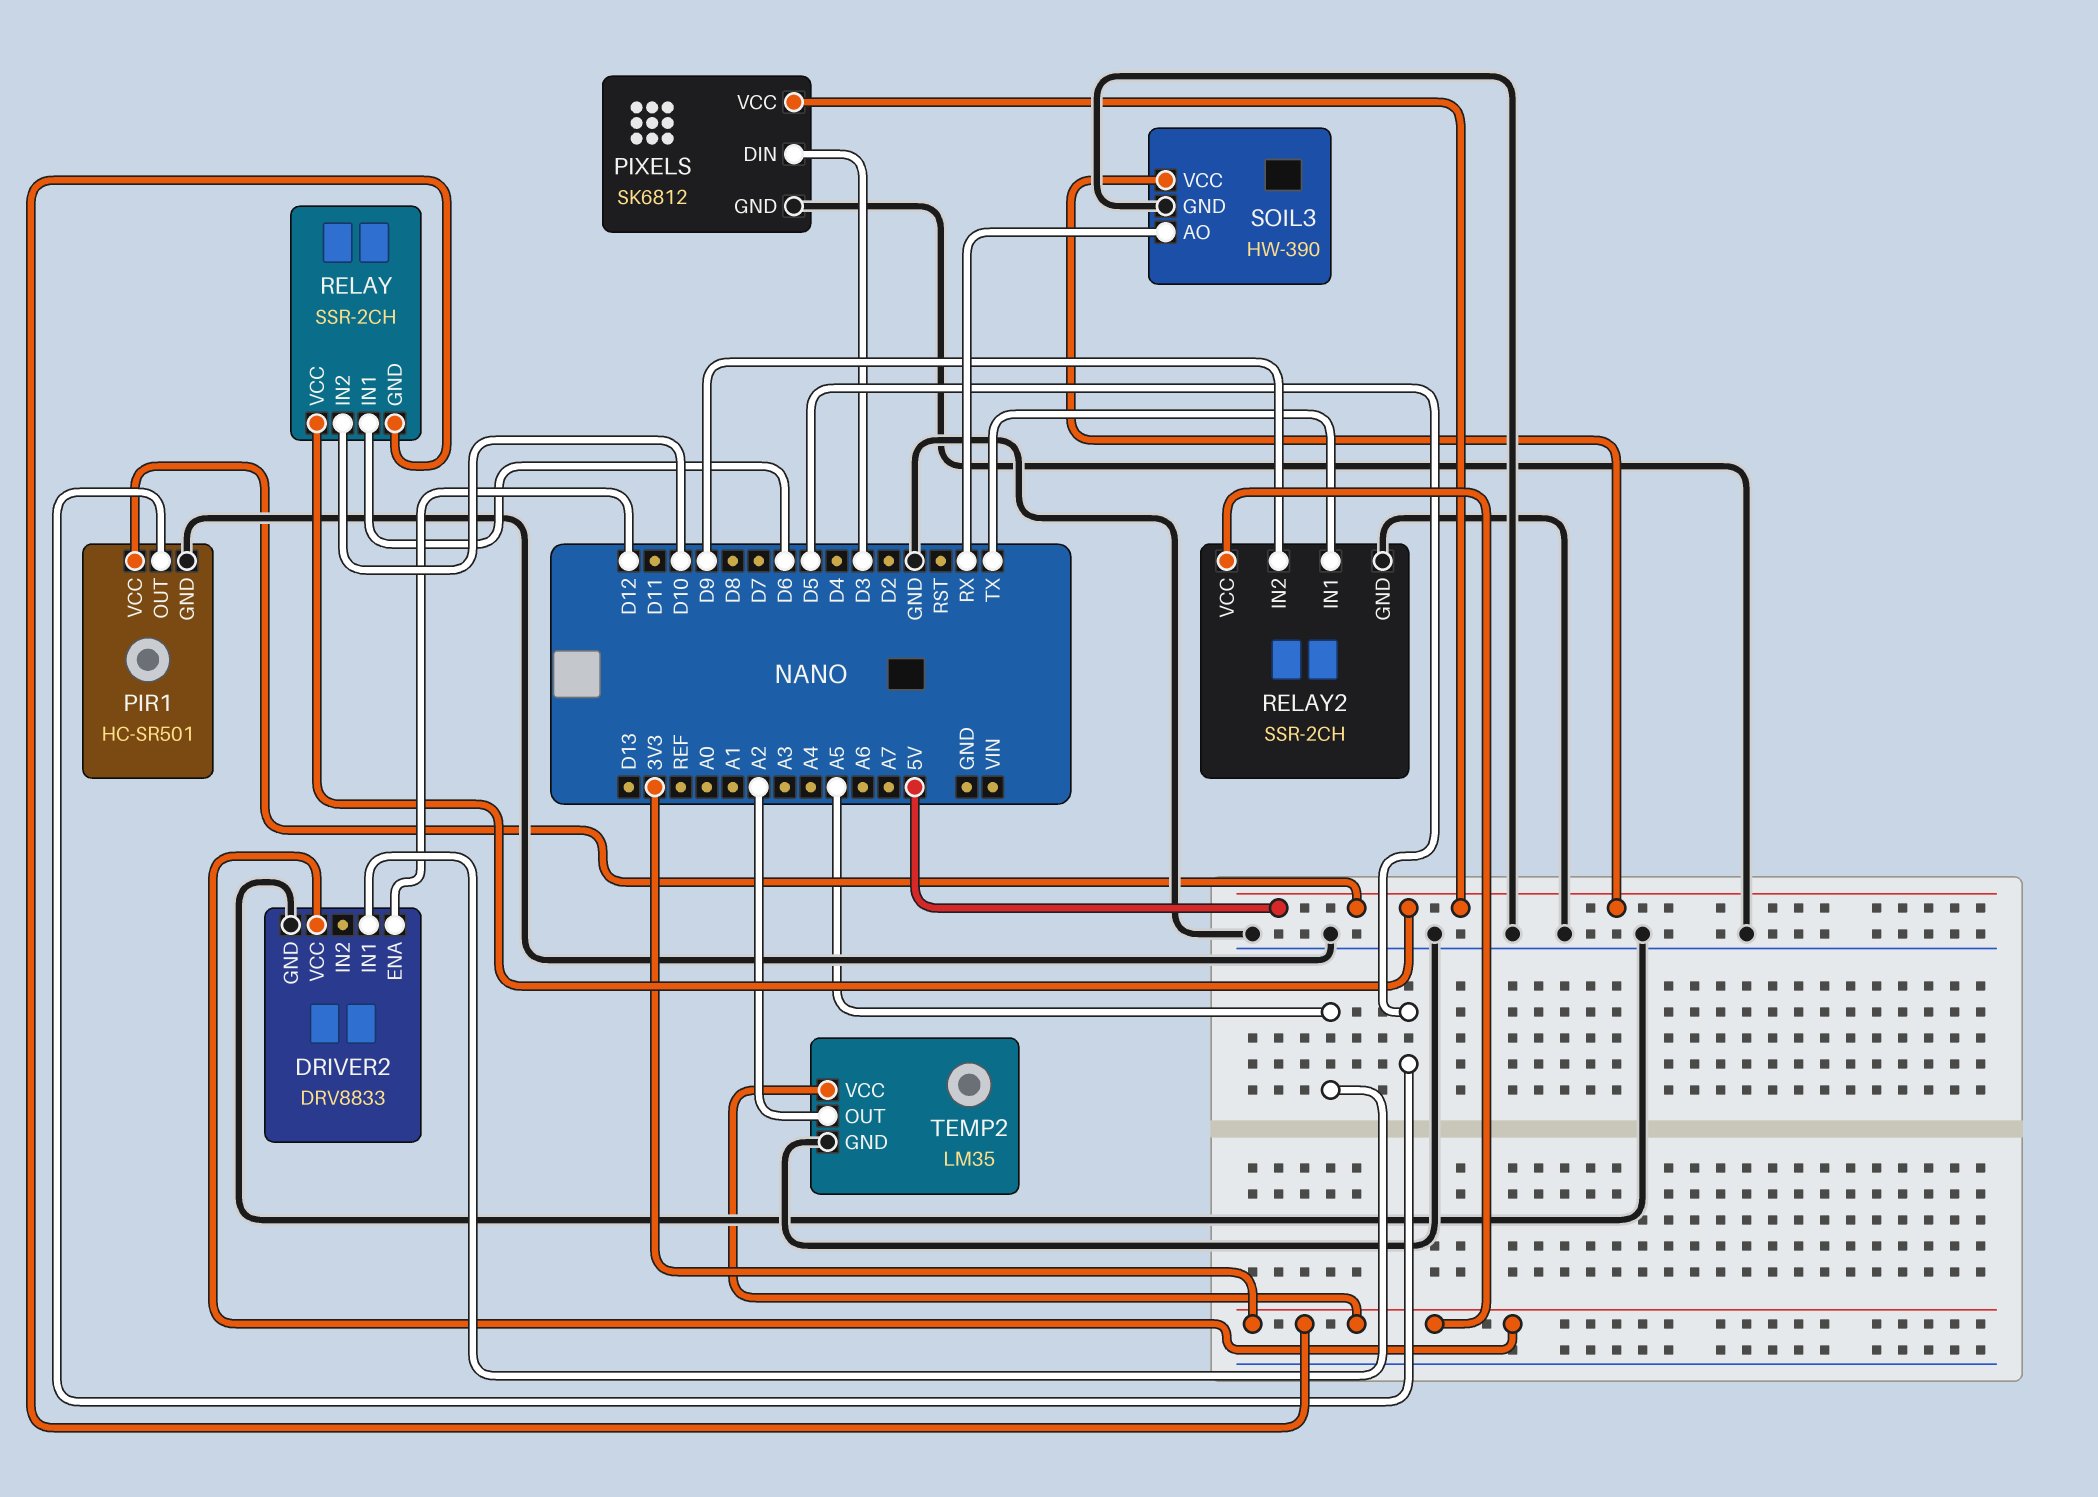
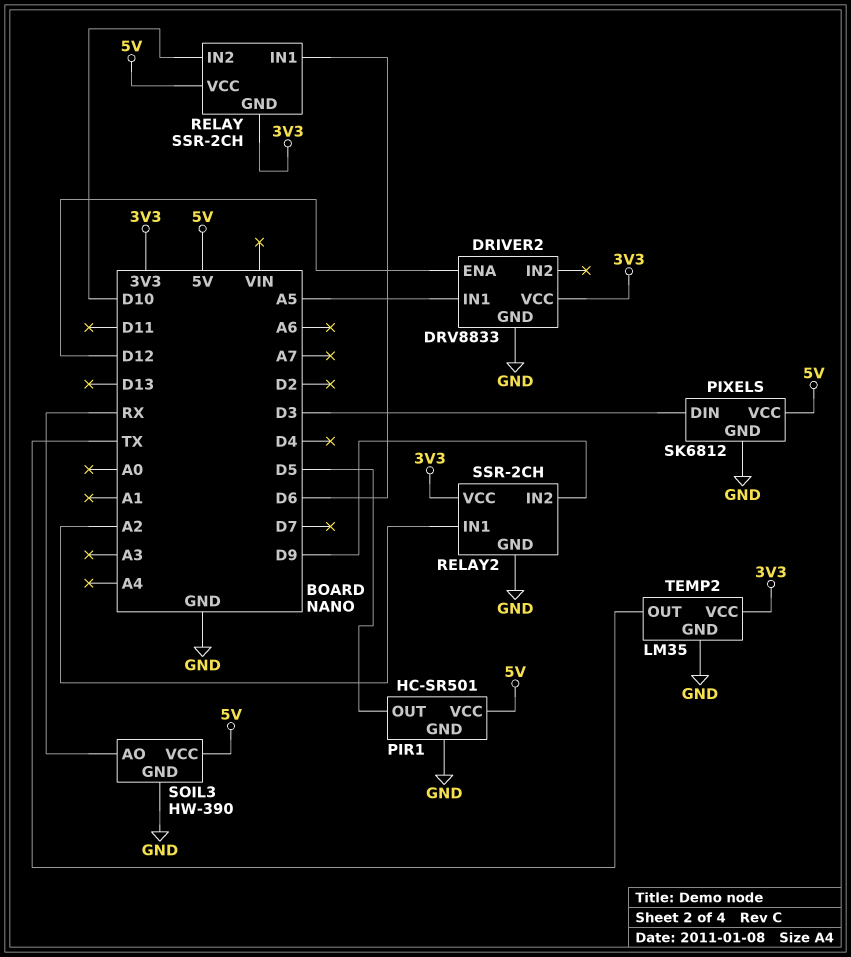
RELAY2 pin IN1: TX -> A2
TEMP2 pin OUT: A2 -> TX

